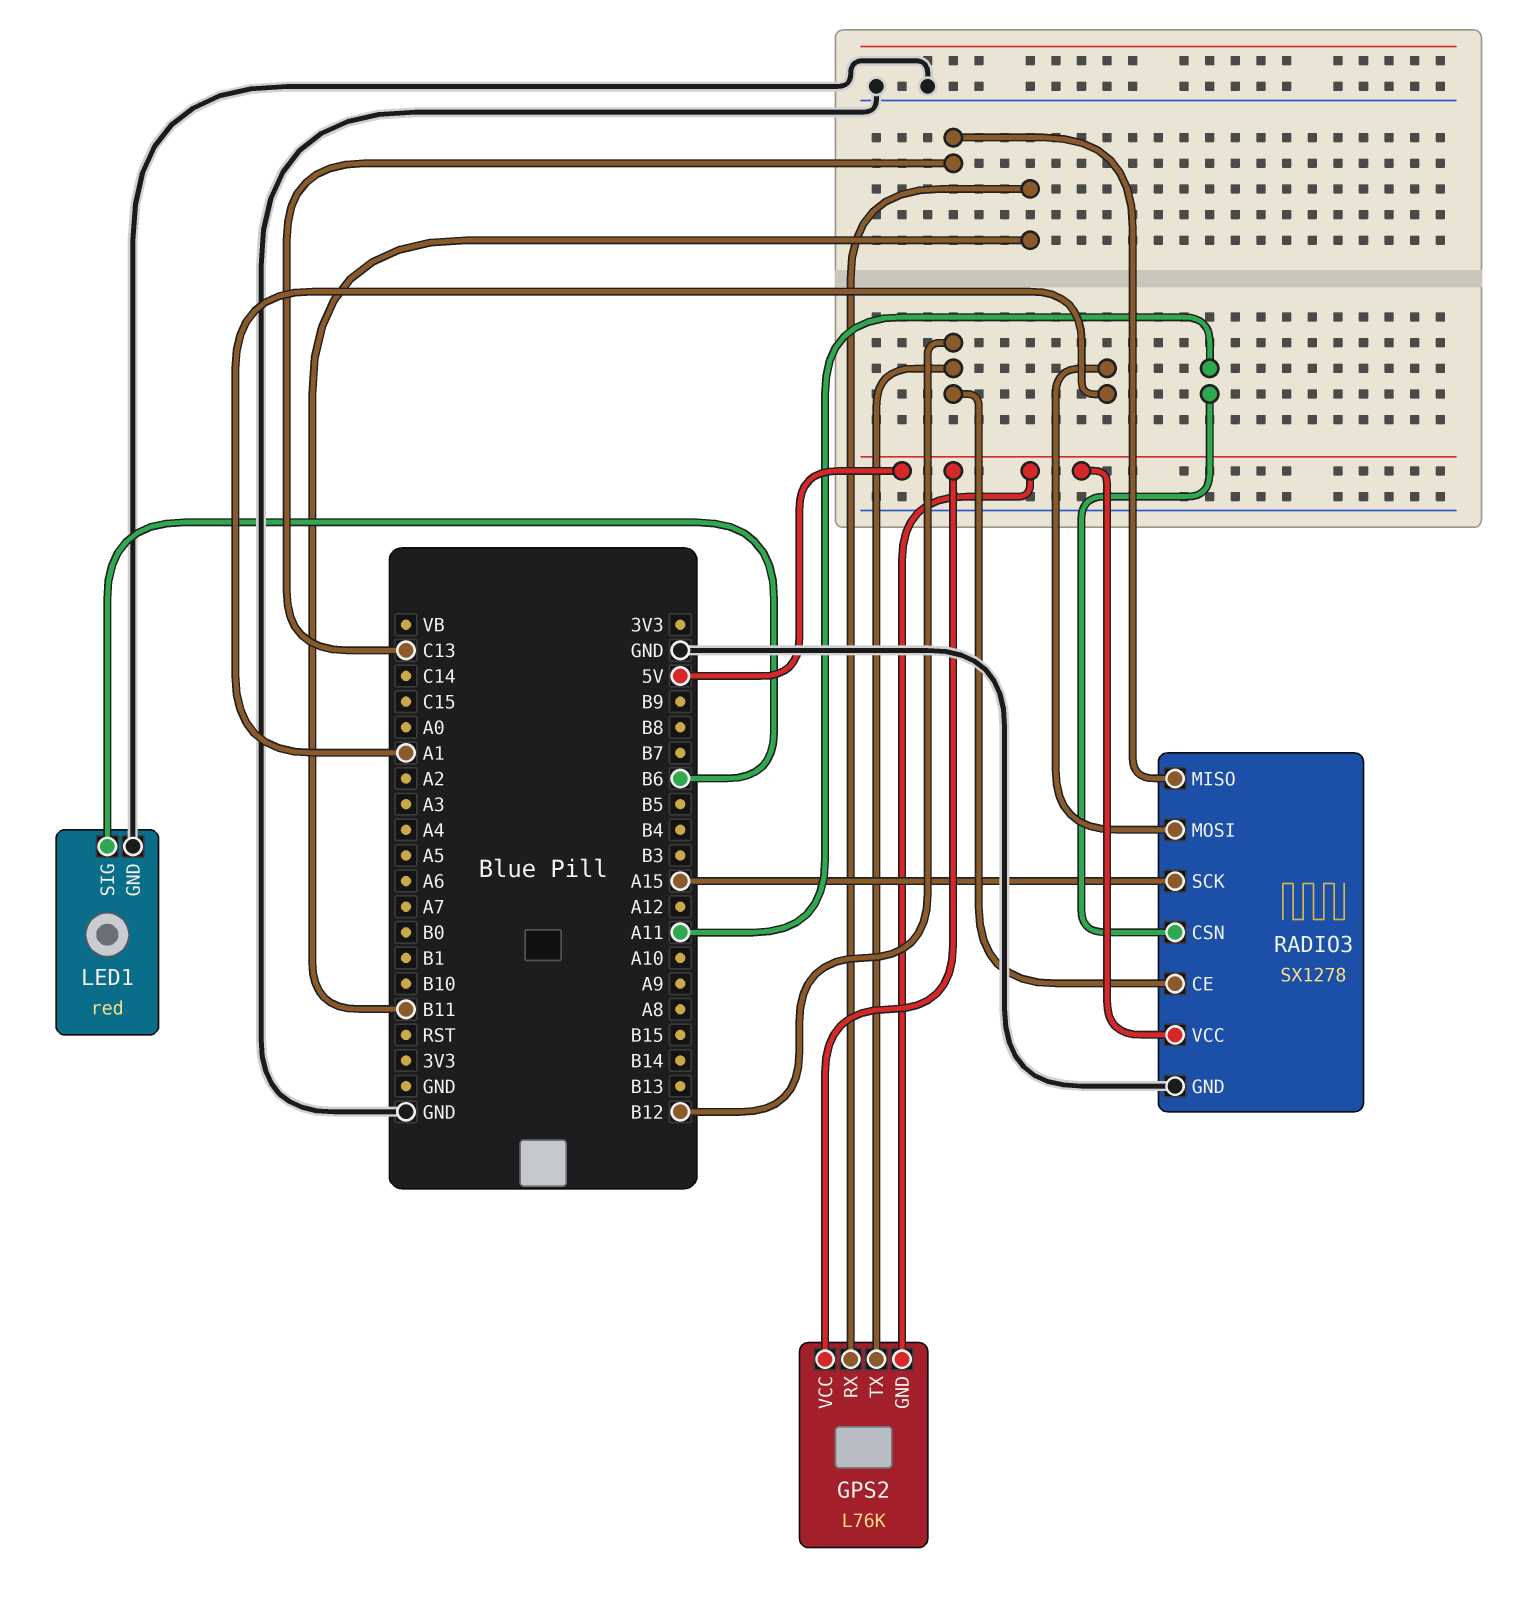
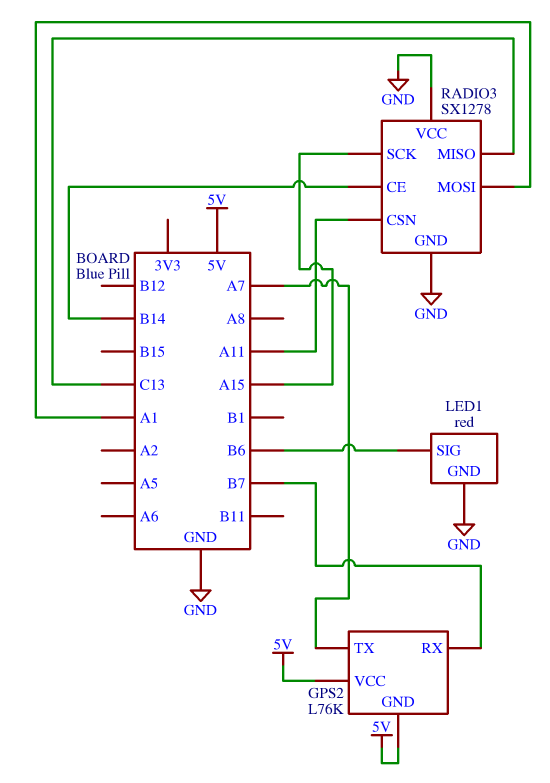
GPS2 pin RX: B11 -> B7
GPS2 pin TX: B12 -> A7
RADIO3 pin CE: B12 -> B14
RADIO3 pin VCC: 5V -> GND

